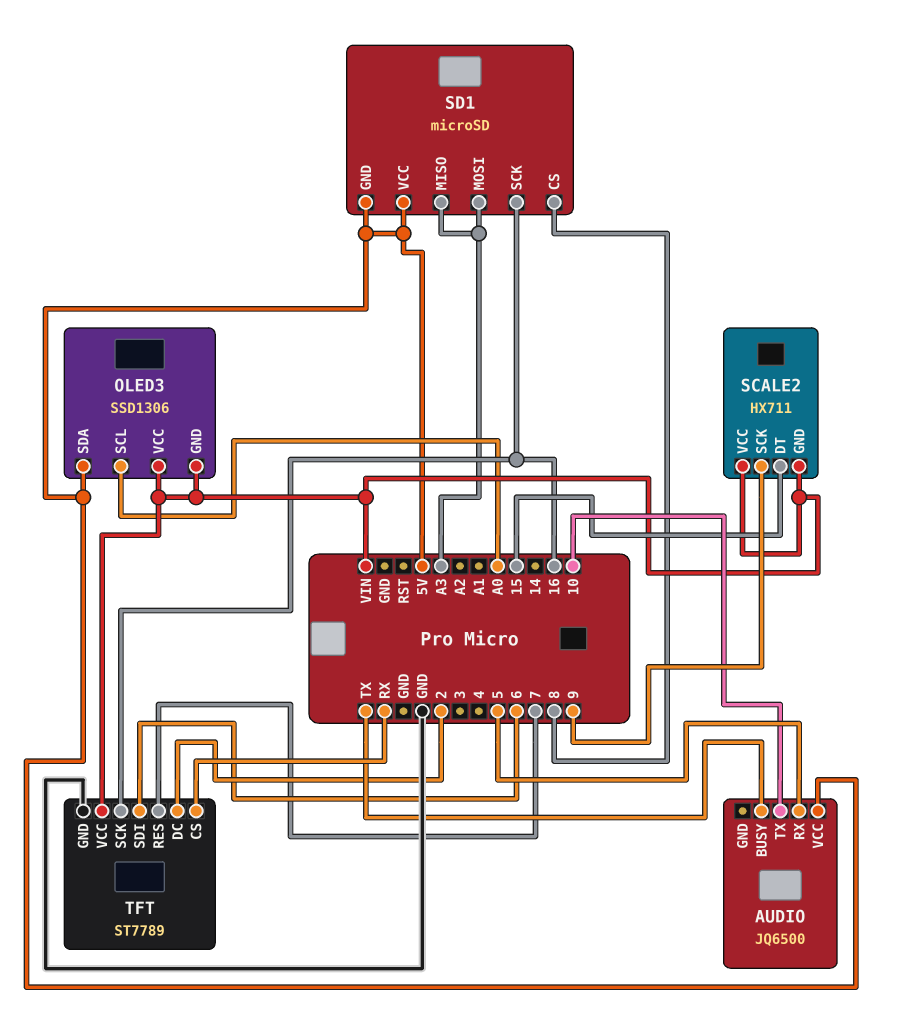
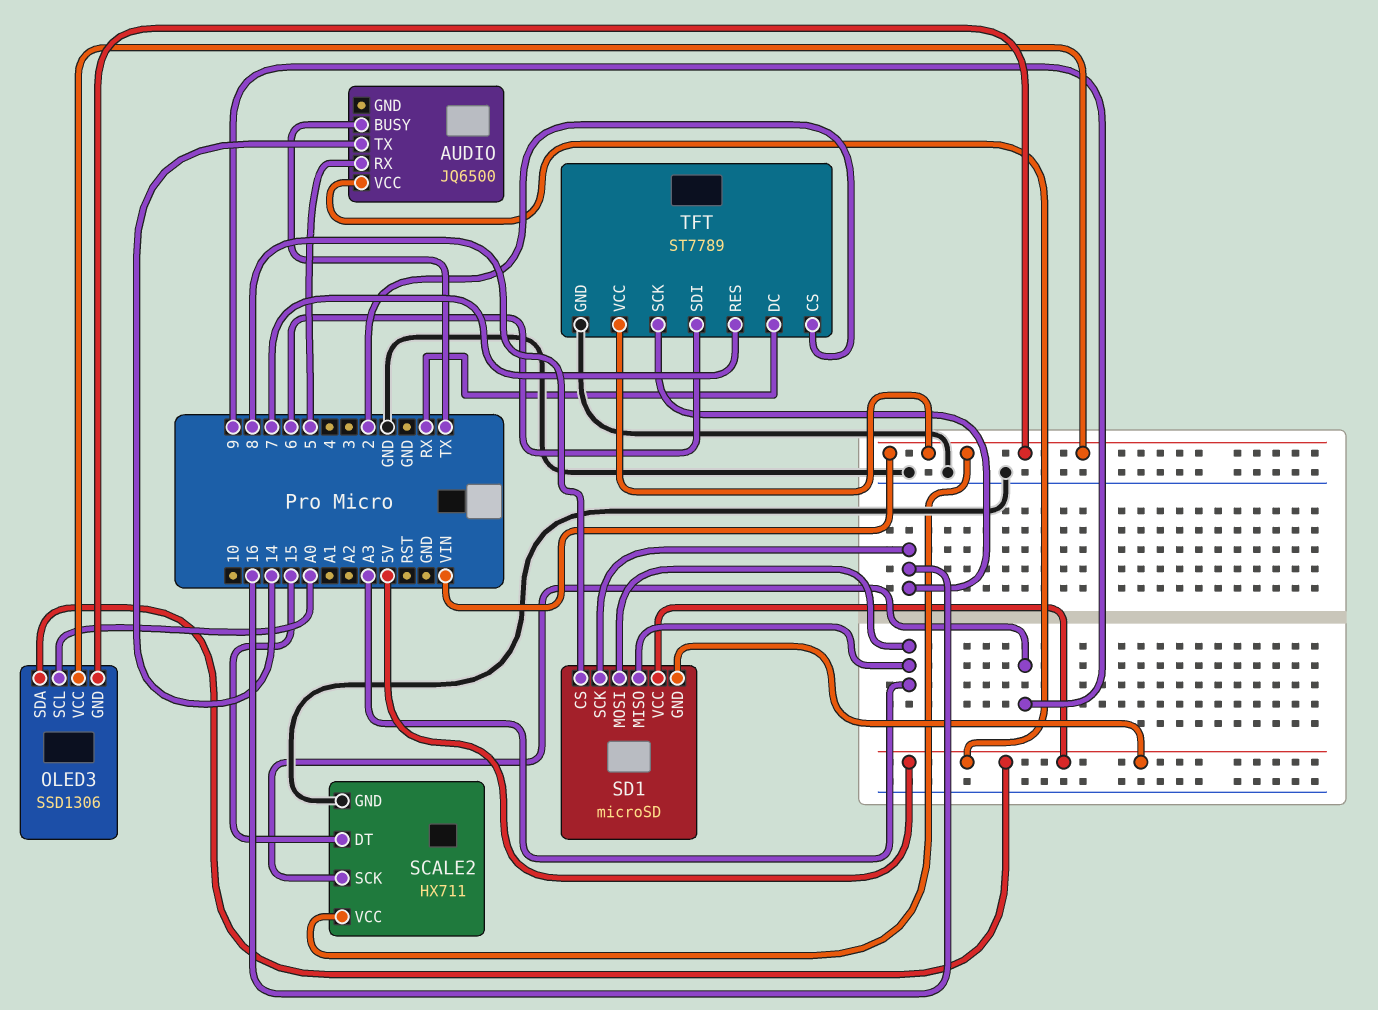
AUDIO pin TX: 10 -> 14
SCALE2 pin GND: VIN -> GND
TFT pin CS: RX -> 2
TFT pin DC: 2 -> RX

